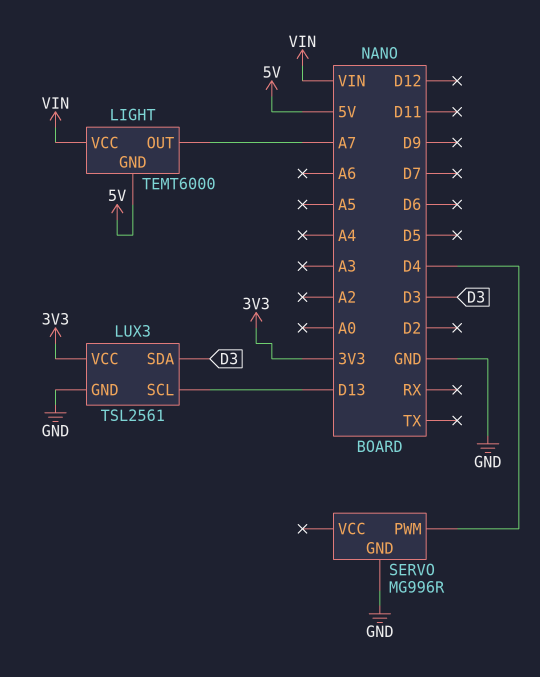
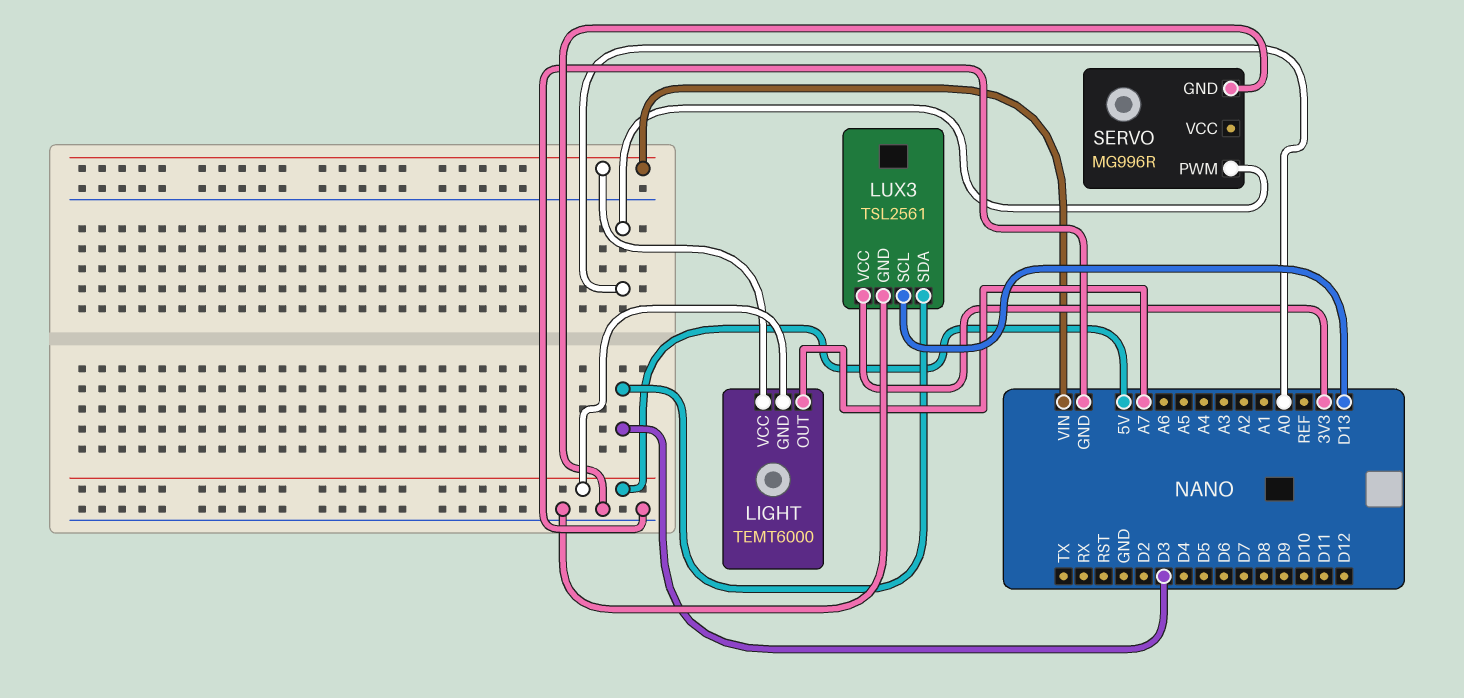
SERVO pin PWM: D4 -> A0

